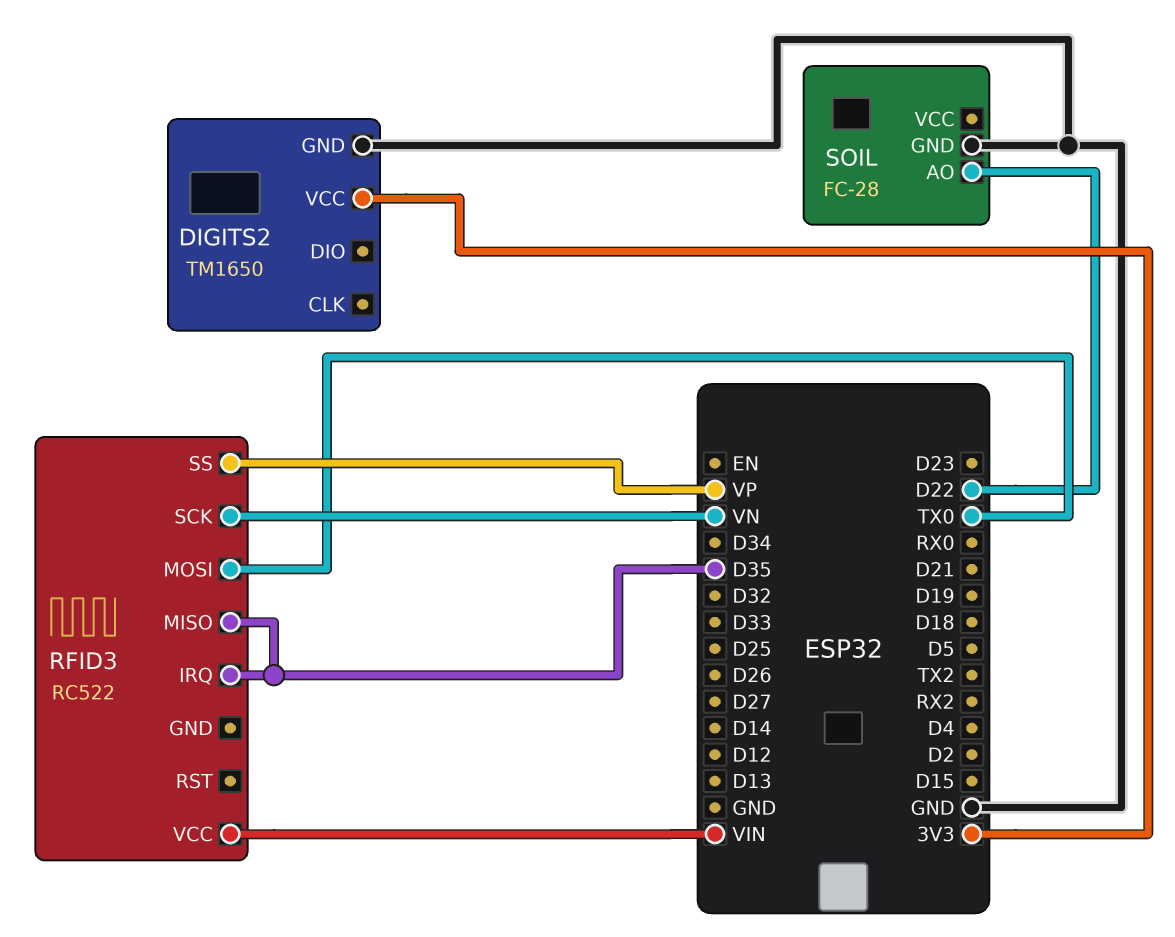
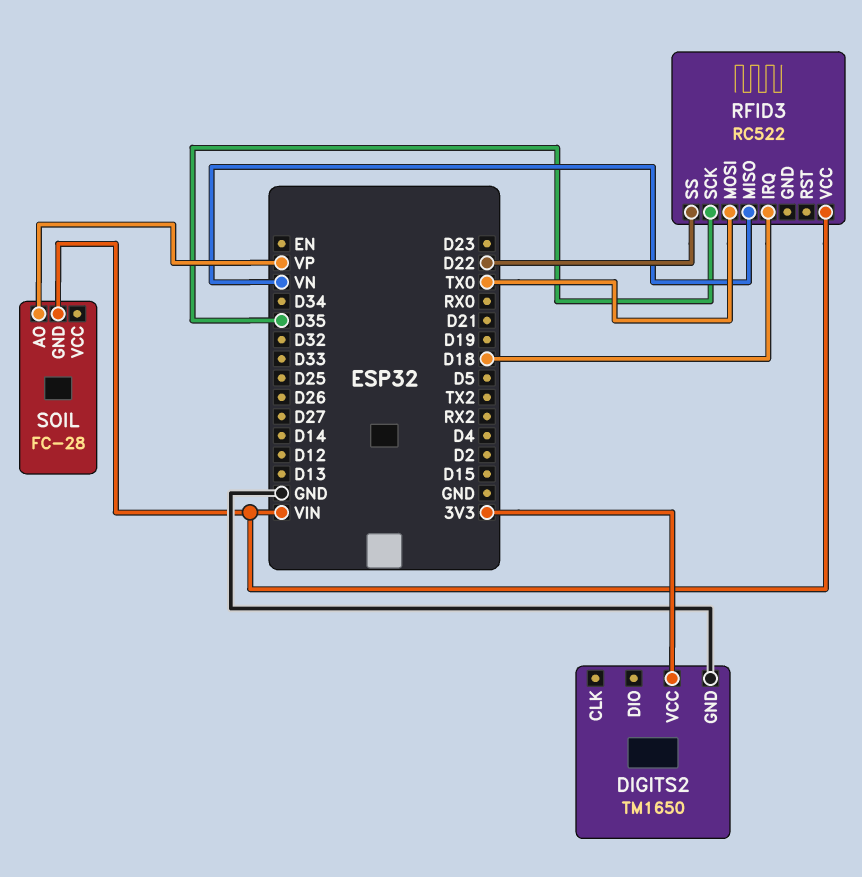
RFID3 pin IRQ: D35 -> D18
RFID3 pin MISO: D35 -> VN
RFID3 pin SCK: VN -> D35
RFID3 pin SS: VP -> D22
SOIL pin AO: D22 -> VP
SOIL pin GND: GND -> VIN

